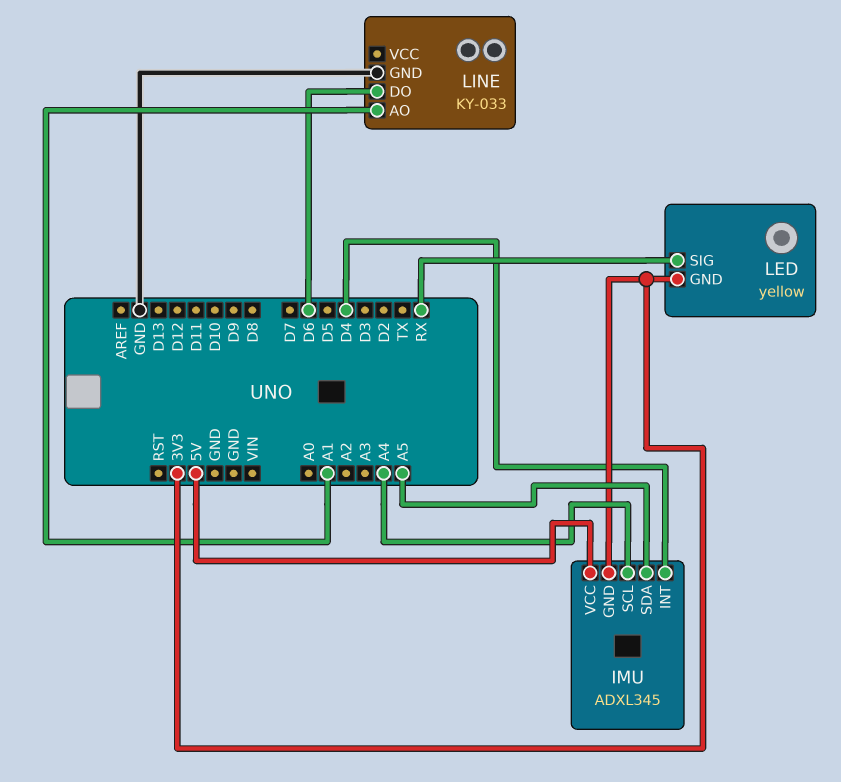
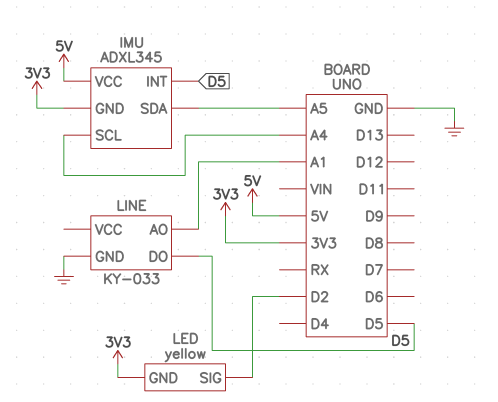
IMU pin INT: D4 -> D5
LED pin SIG: RX -> D2
LINE pin DO: D6 -> D5

